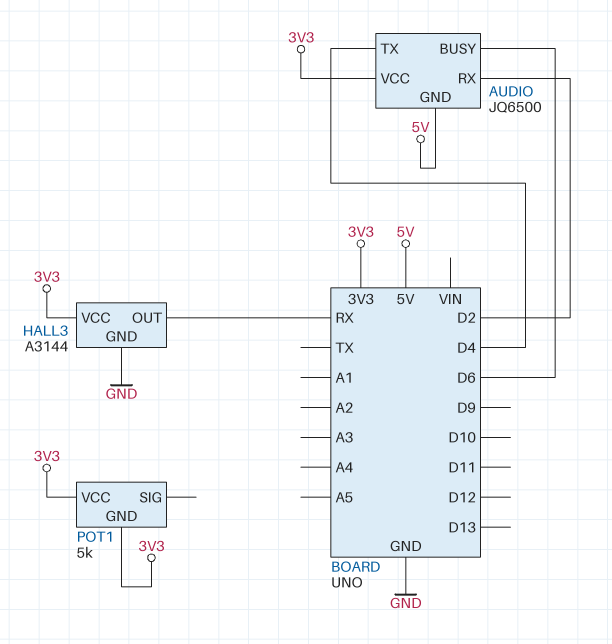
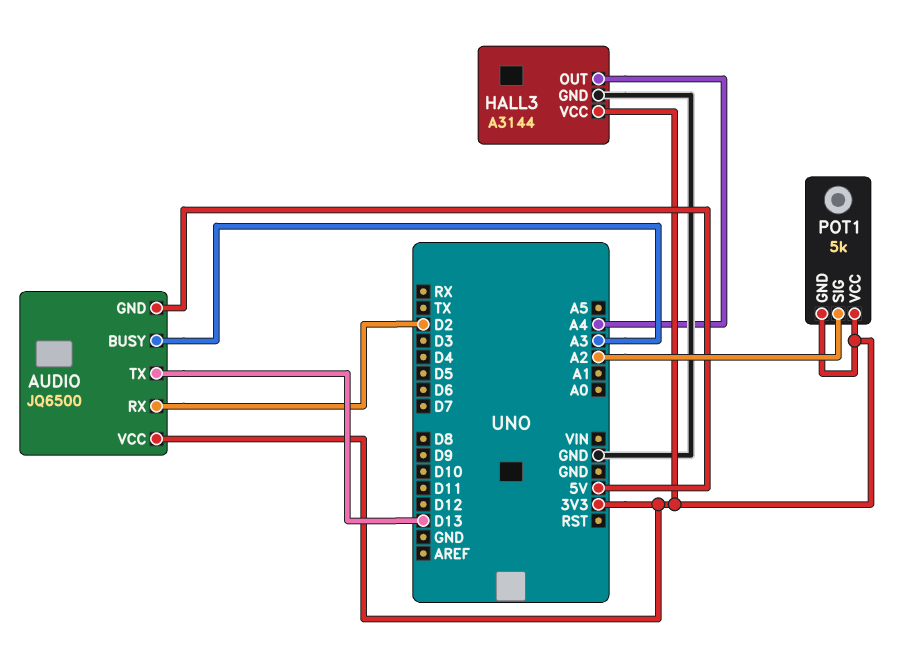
AUDIO pin BUSY: D6 -> A3
AUDIO pin TX: D4 -> D13
HALL3 pin OUT: RX -> A4
POT1 pin SIG: none -> A2

